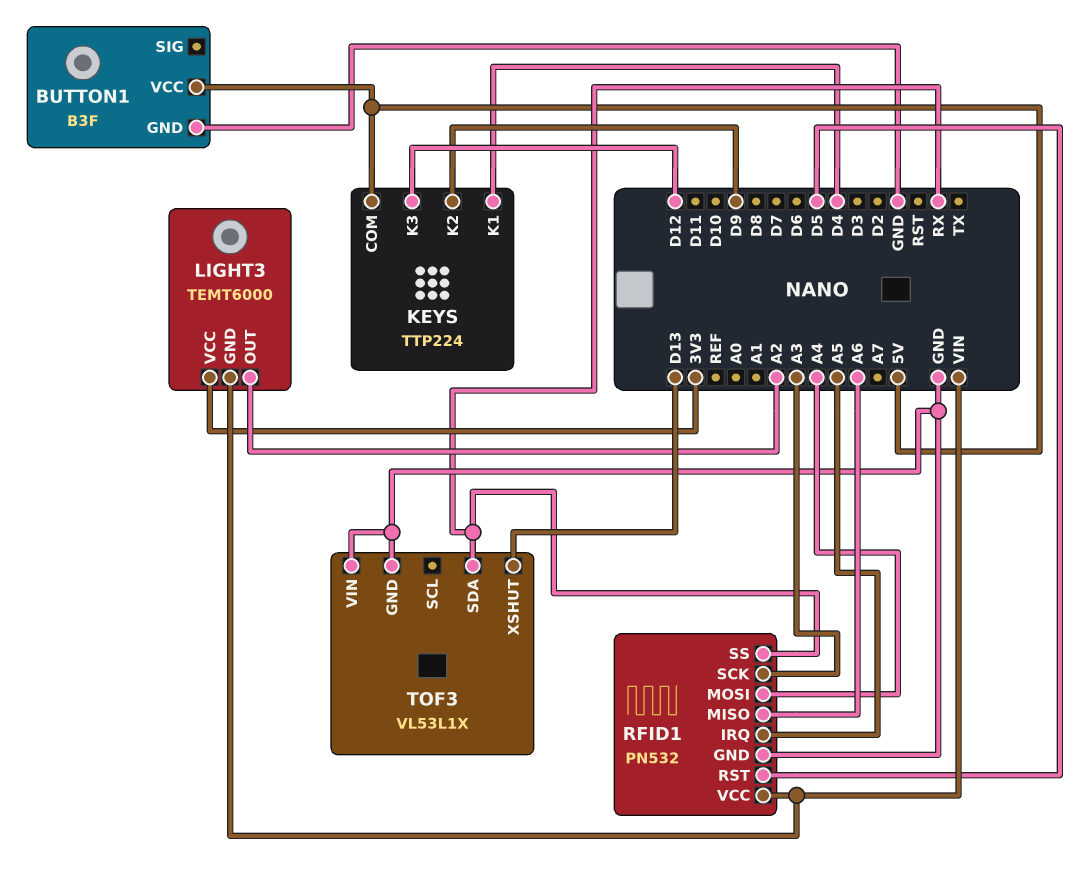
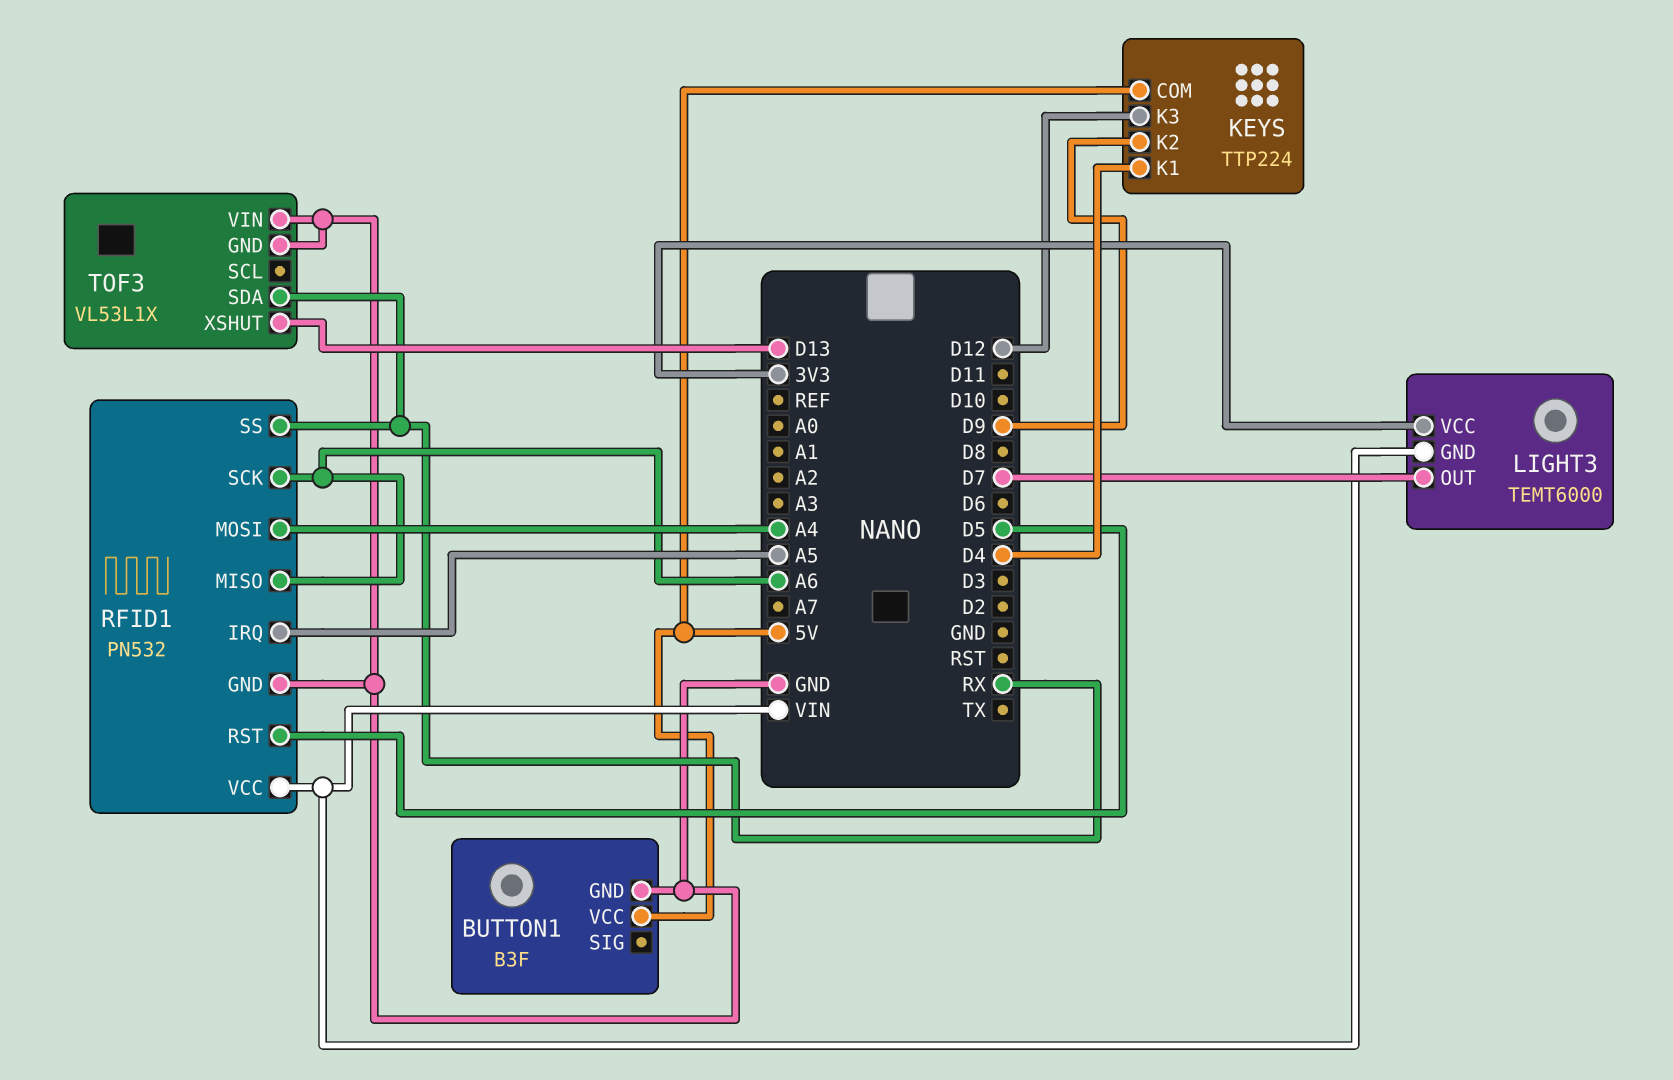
LIGHT3 pin OUT: A2 -> D7
RFID1 pin SCK: A3 -> A6

